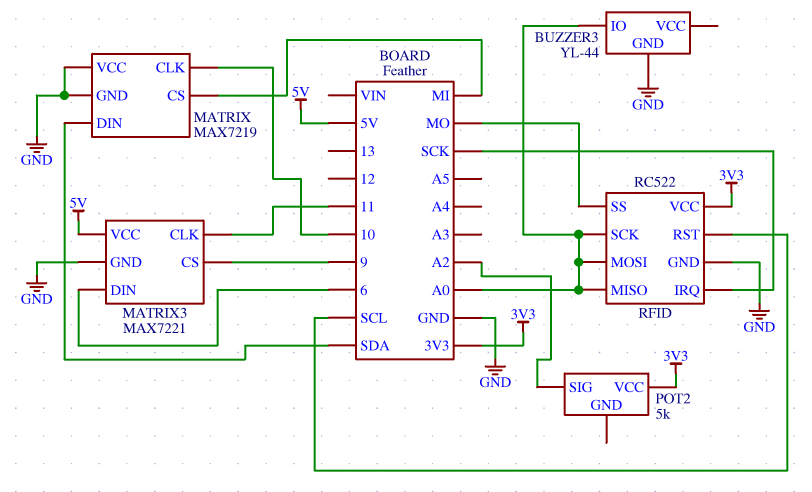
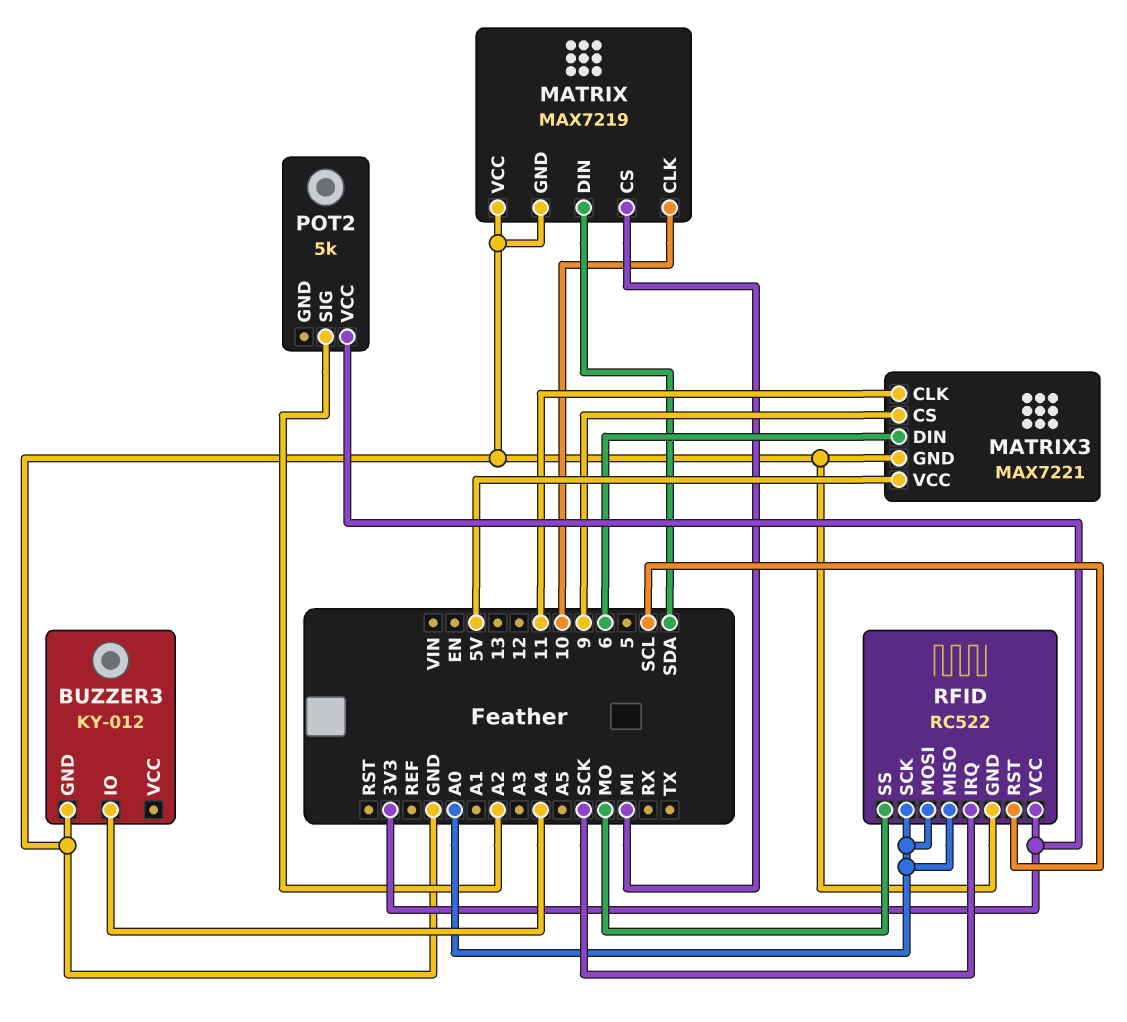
BUZZER3: YL-44 -> KY-012
BUZZER3 pin IO: A0 -> A4

